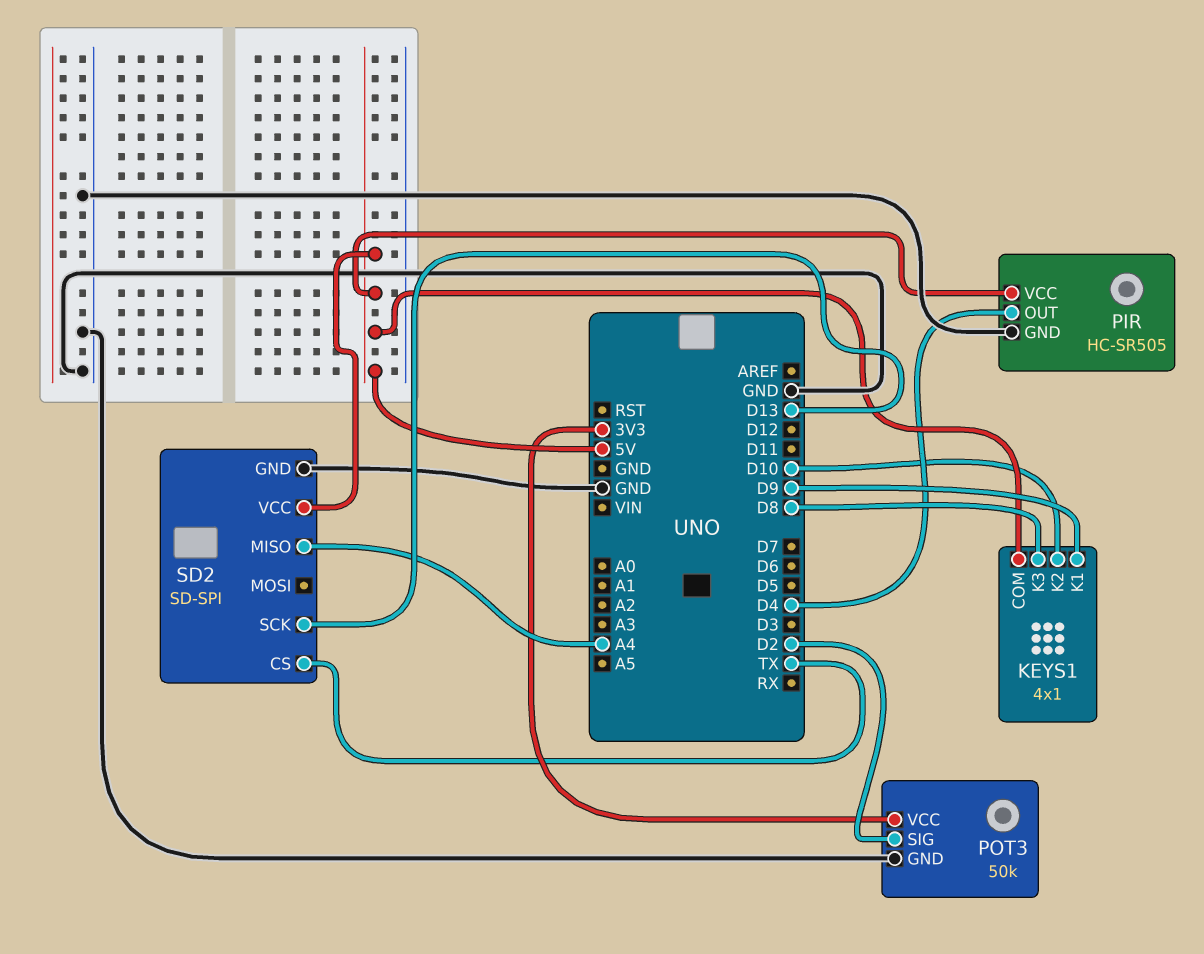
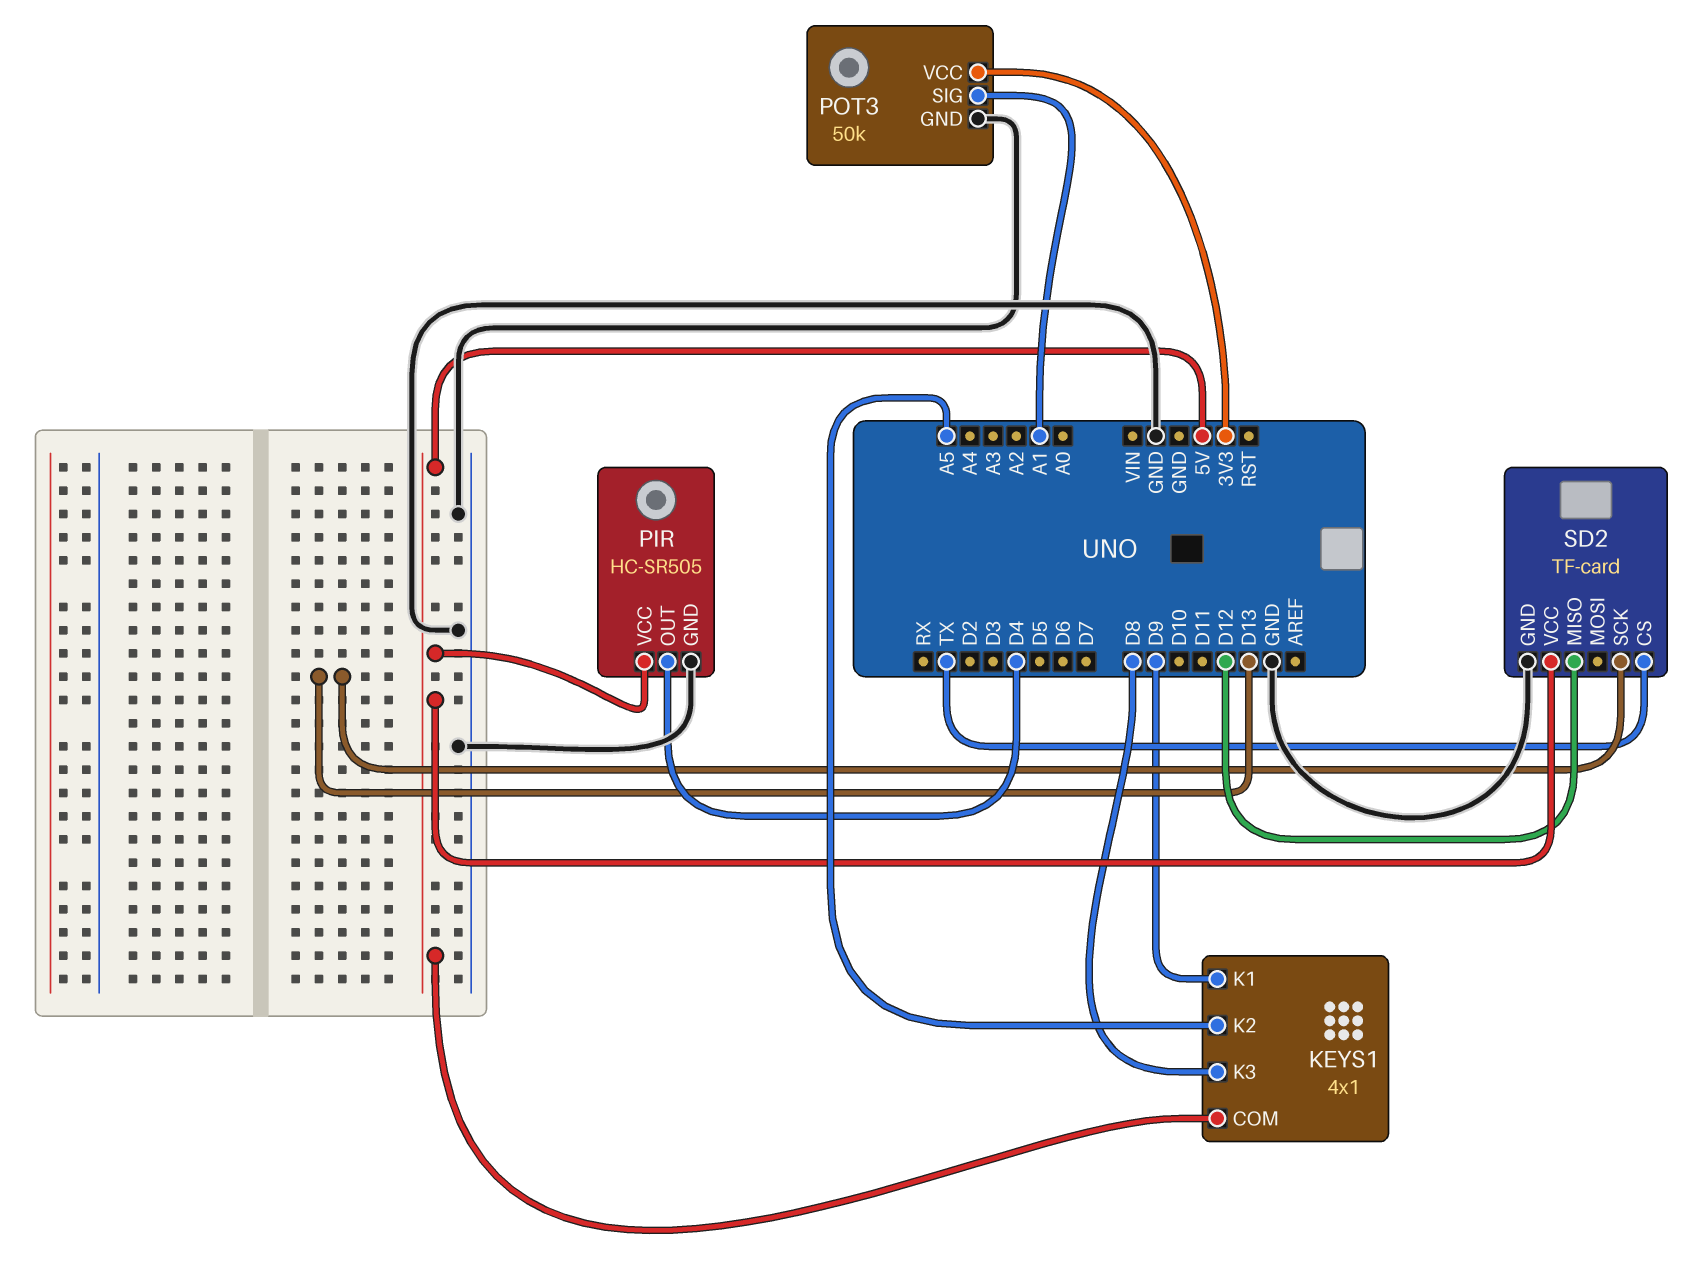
KEYS1 pin K2: D10 -> A5
POT3 pin SIG: D2 -> A1
SD2: SD-SPI -> TF-card
SD2 pin MISO: A4 -> D12

